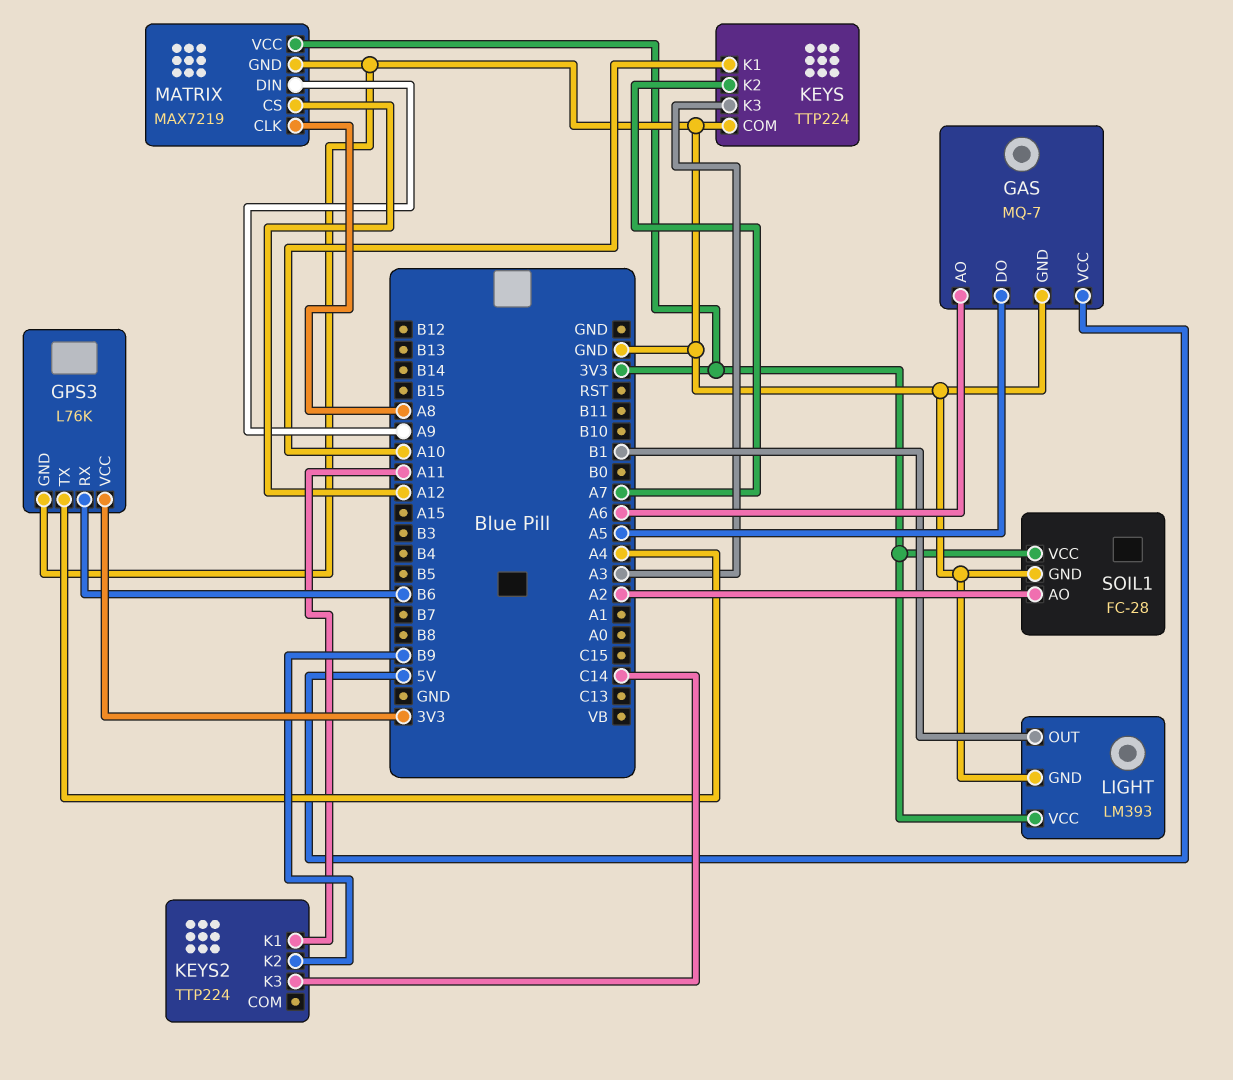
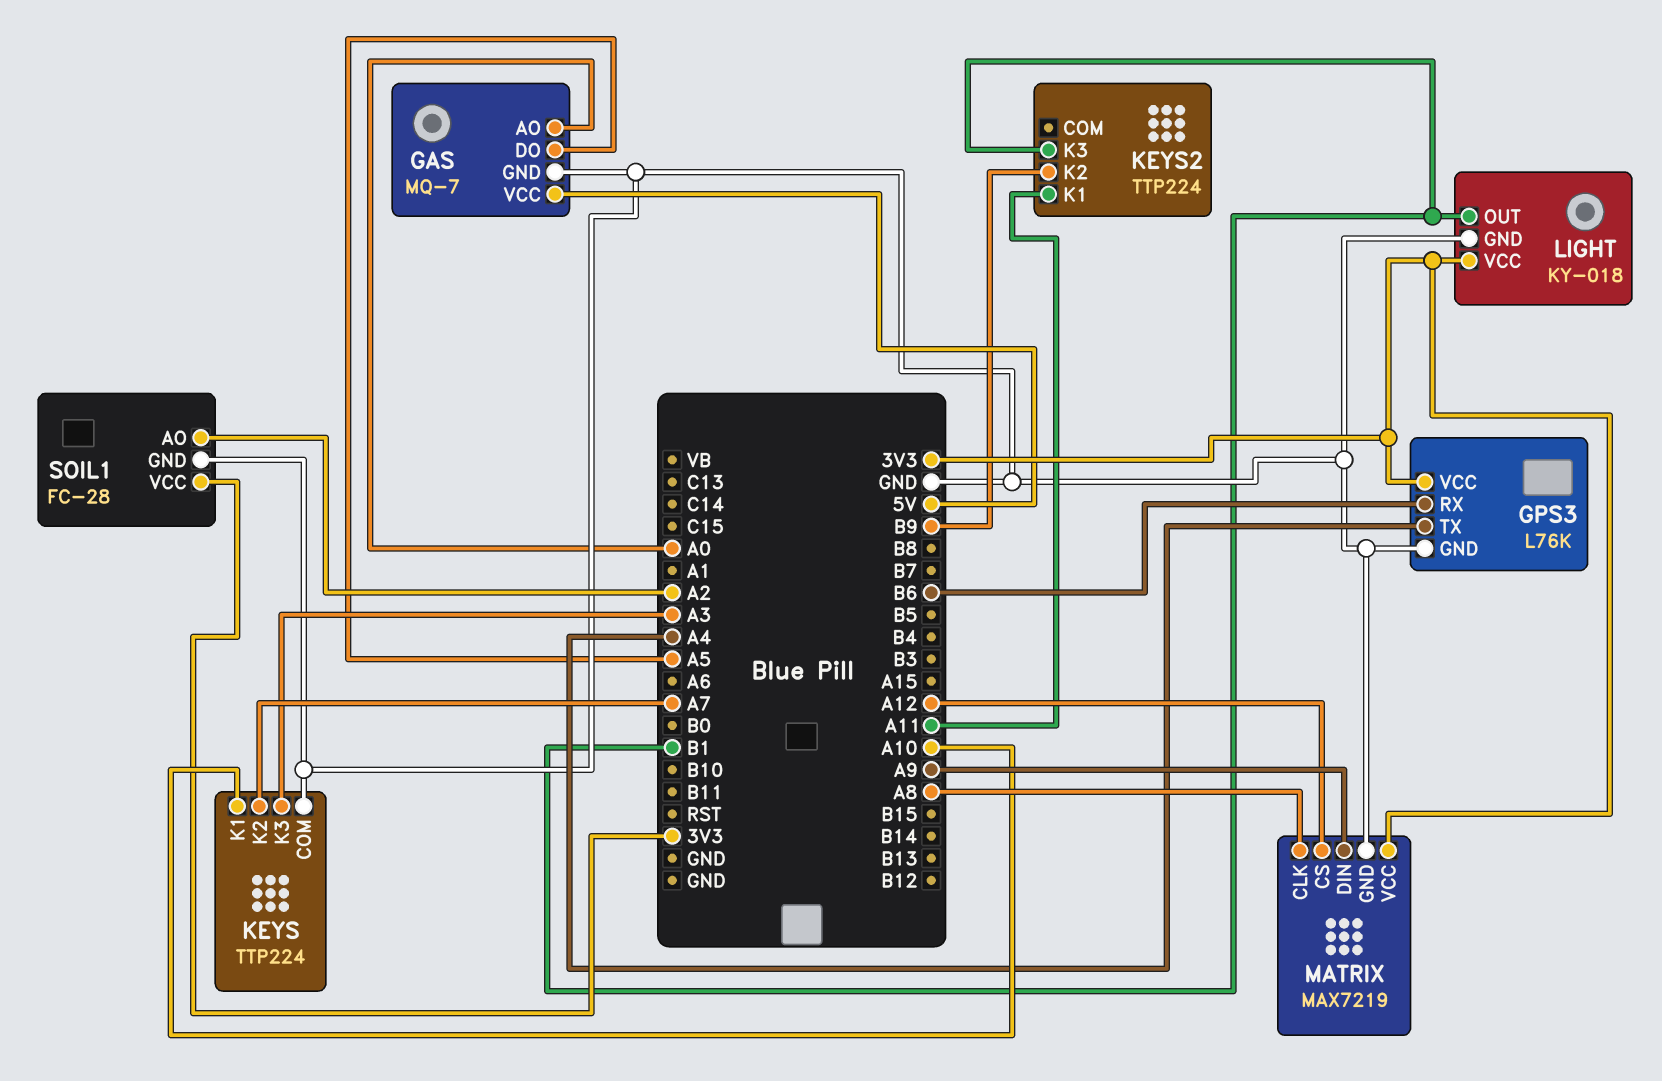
GAS pin AO: A6 -> A0
KEYS2 pin K3: C14 -> B1
LIGHT: LM393 -> KY-018

